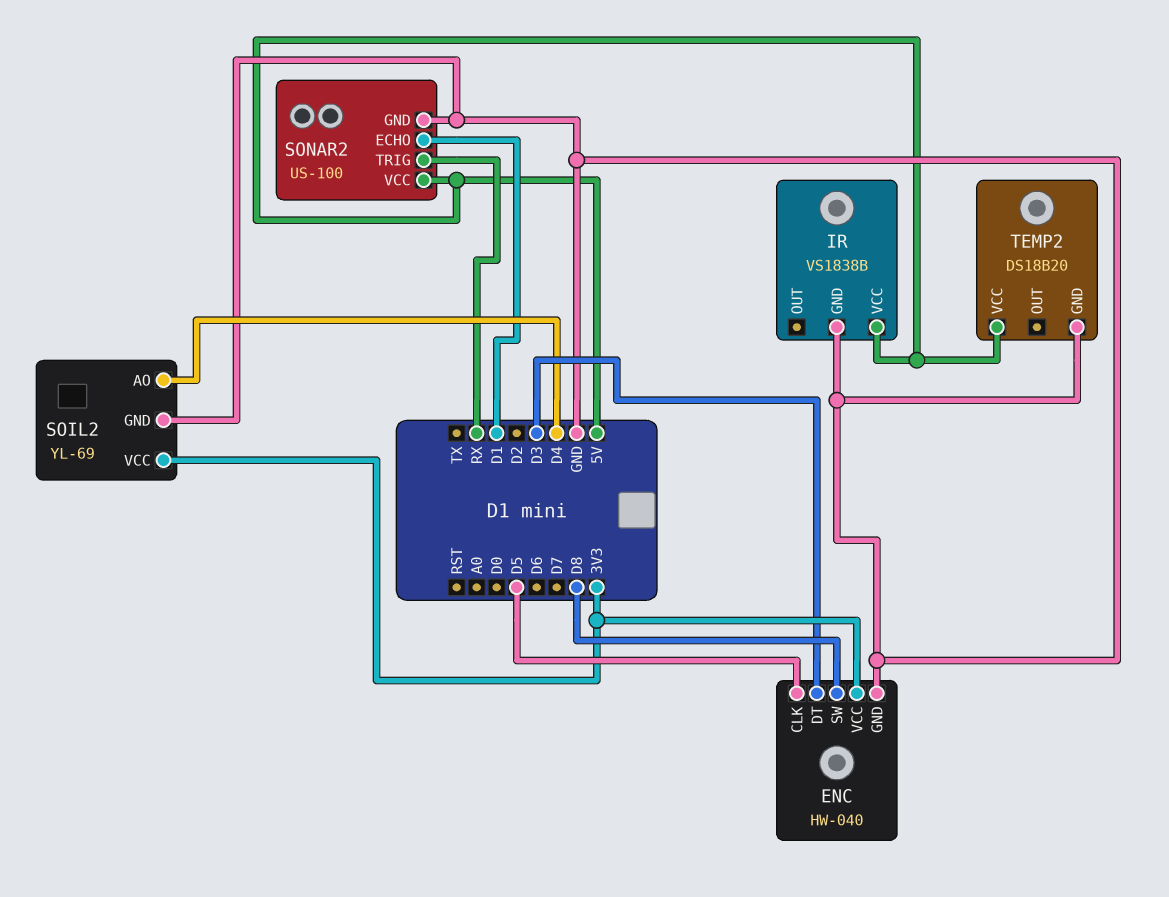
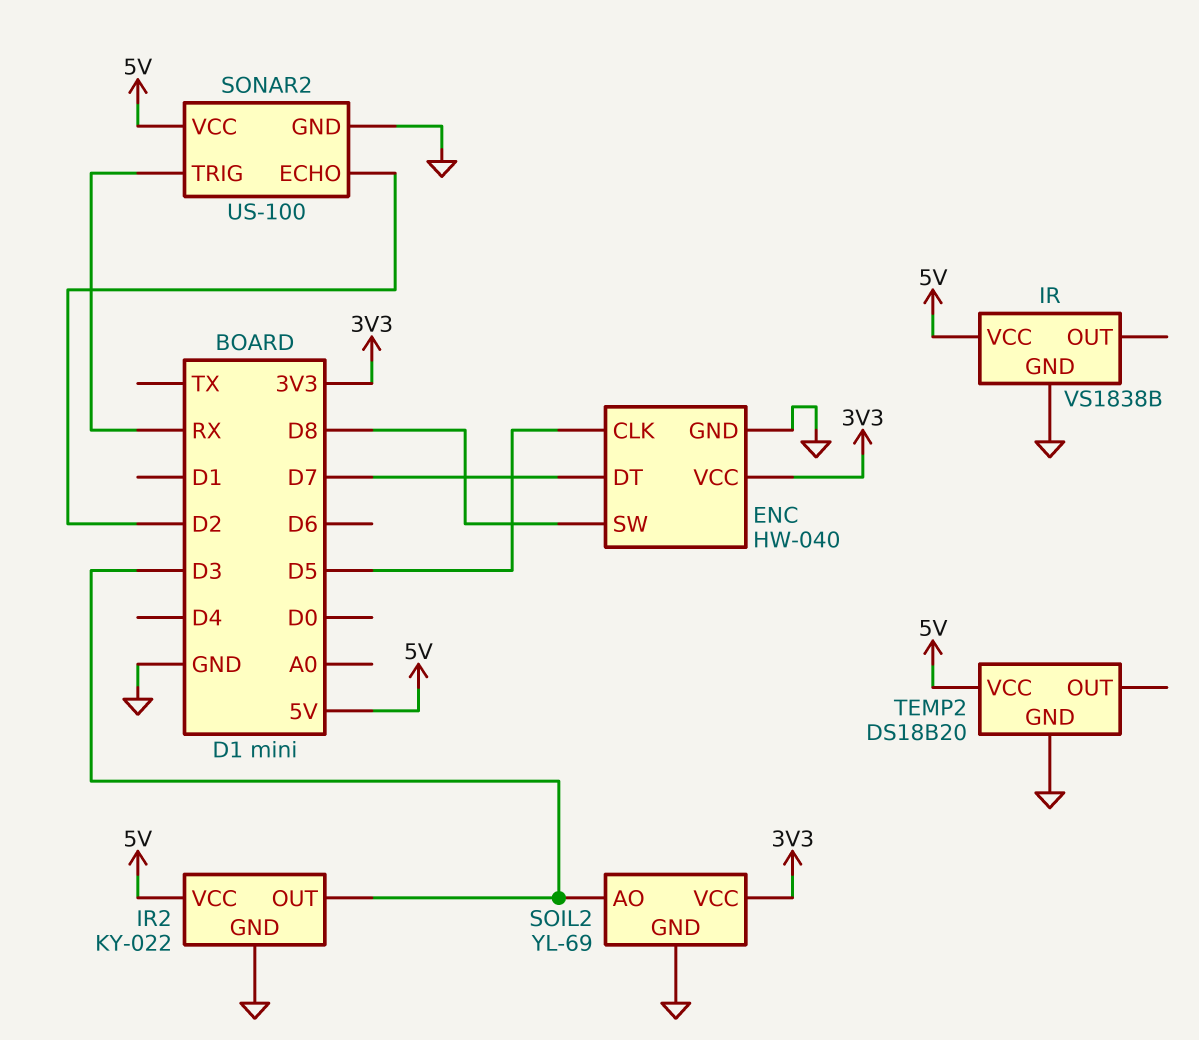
ENC pin DT: D3 -> D7
IR2: none -> KY-022
IR2 pin GND: none -> GND
IR2 pin OUT: none -> D3
IR2 pin VCC: none -> 5V
SOIL2 pin AO: D4 -> D3
SONAR2 pin ECHO: D1 -> D2

